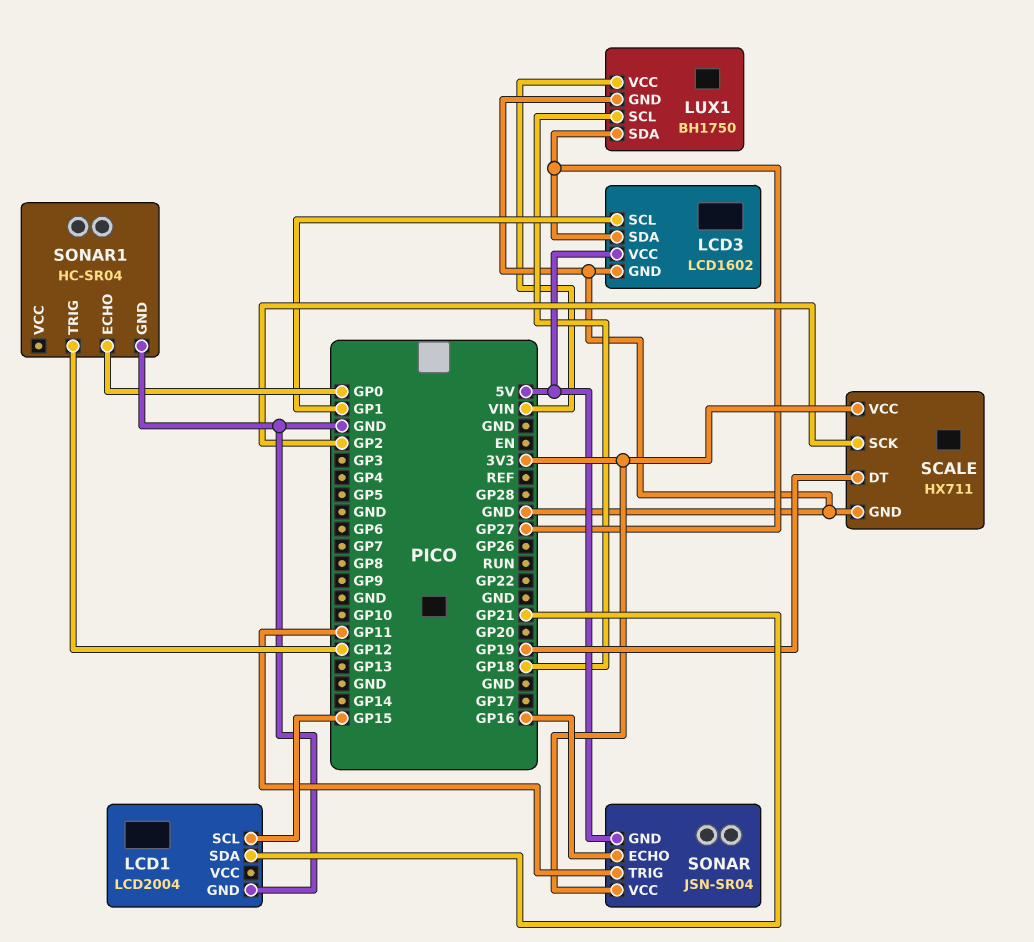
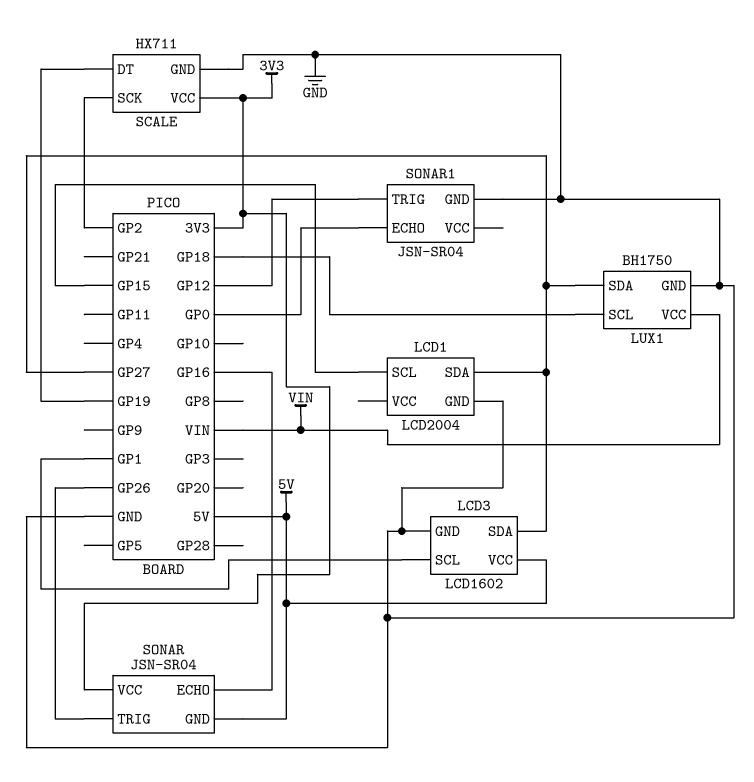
LCD1 pin SDA: GP21 -> GP27
SONAR pin TRIG: GP11 -> GP26
SONAR1: HC-SR04 -> JSN-SR04

